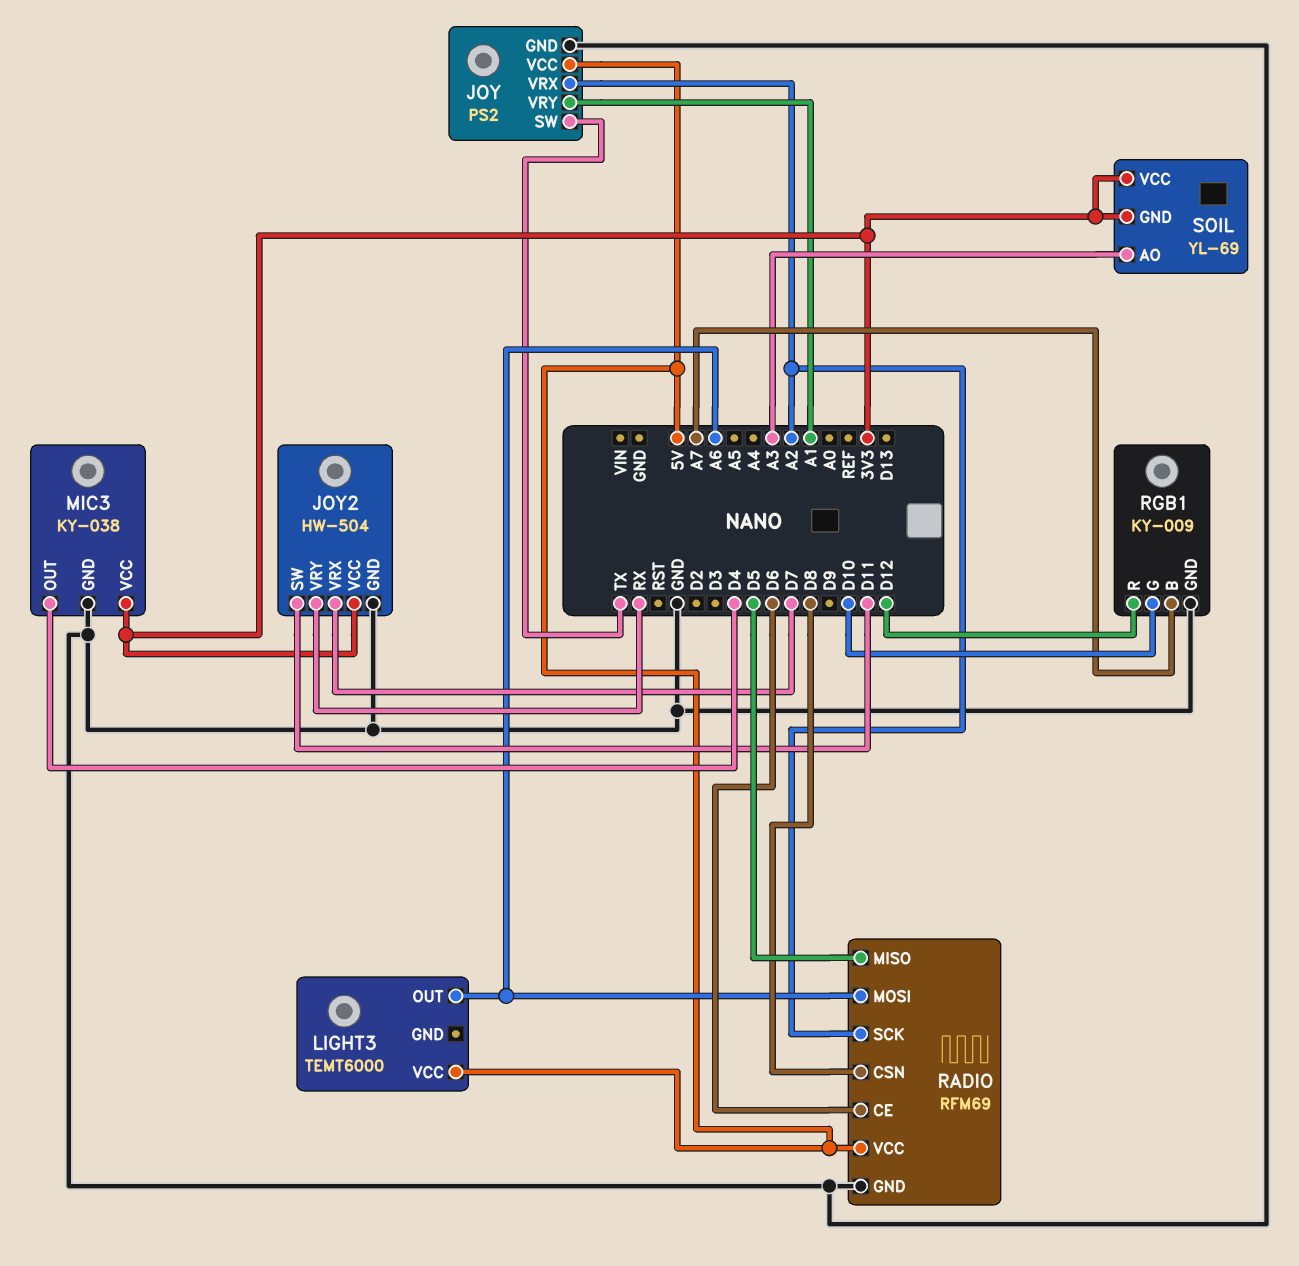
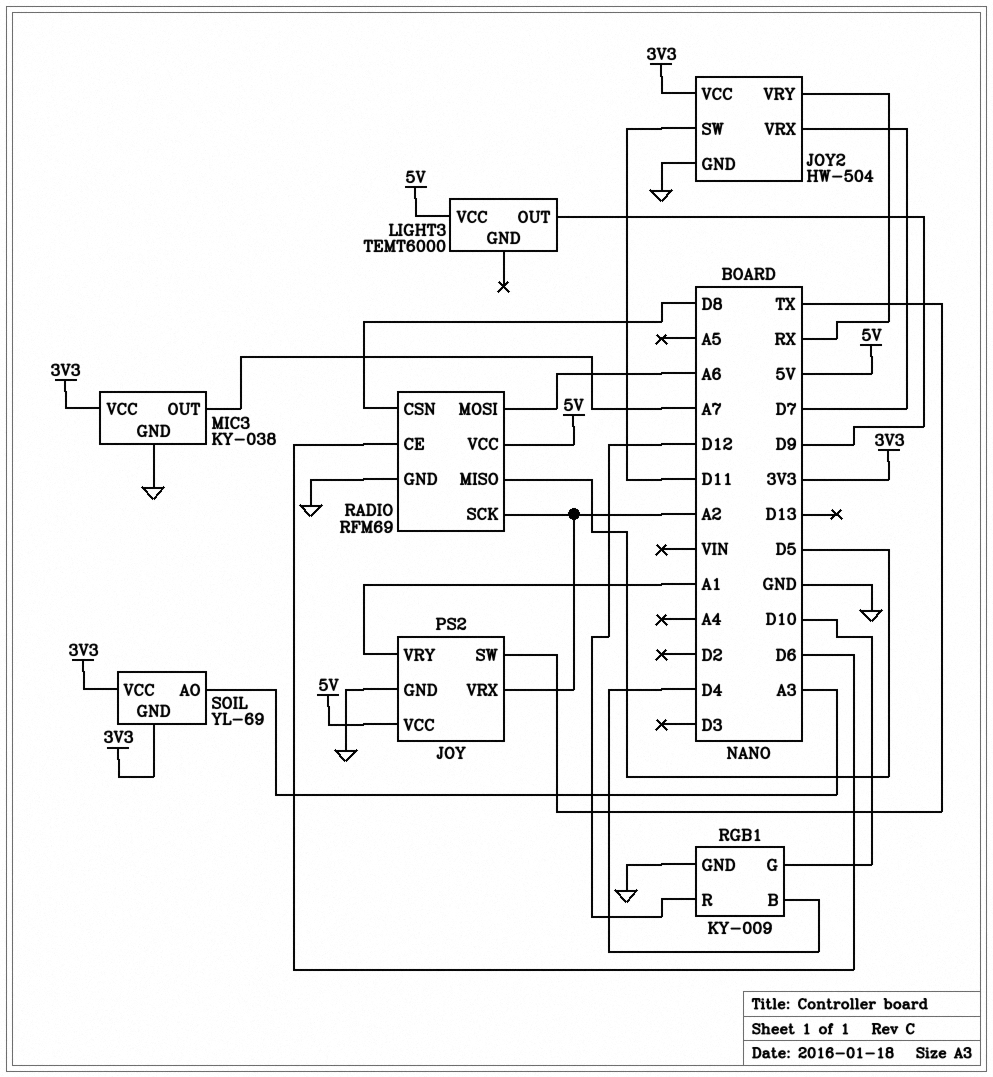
LIGHT3 pin OUT: A6 -> D9
MIC3 pin OUT: D4 -> A7
RGB1 pin B: A7 -> D4

